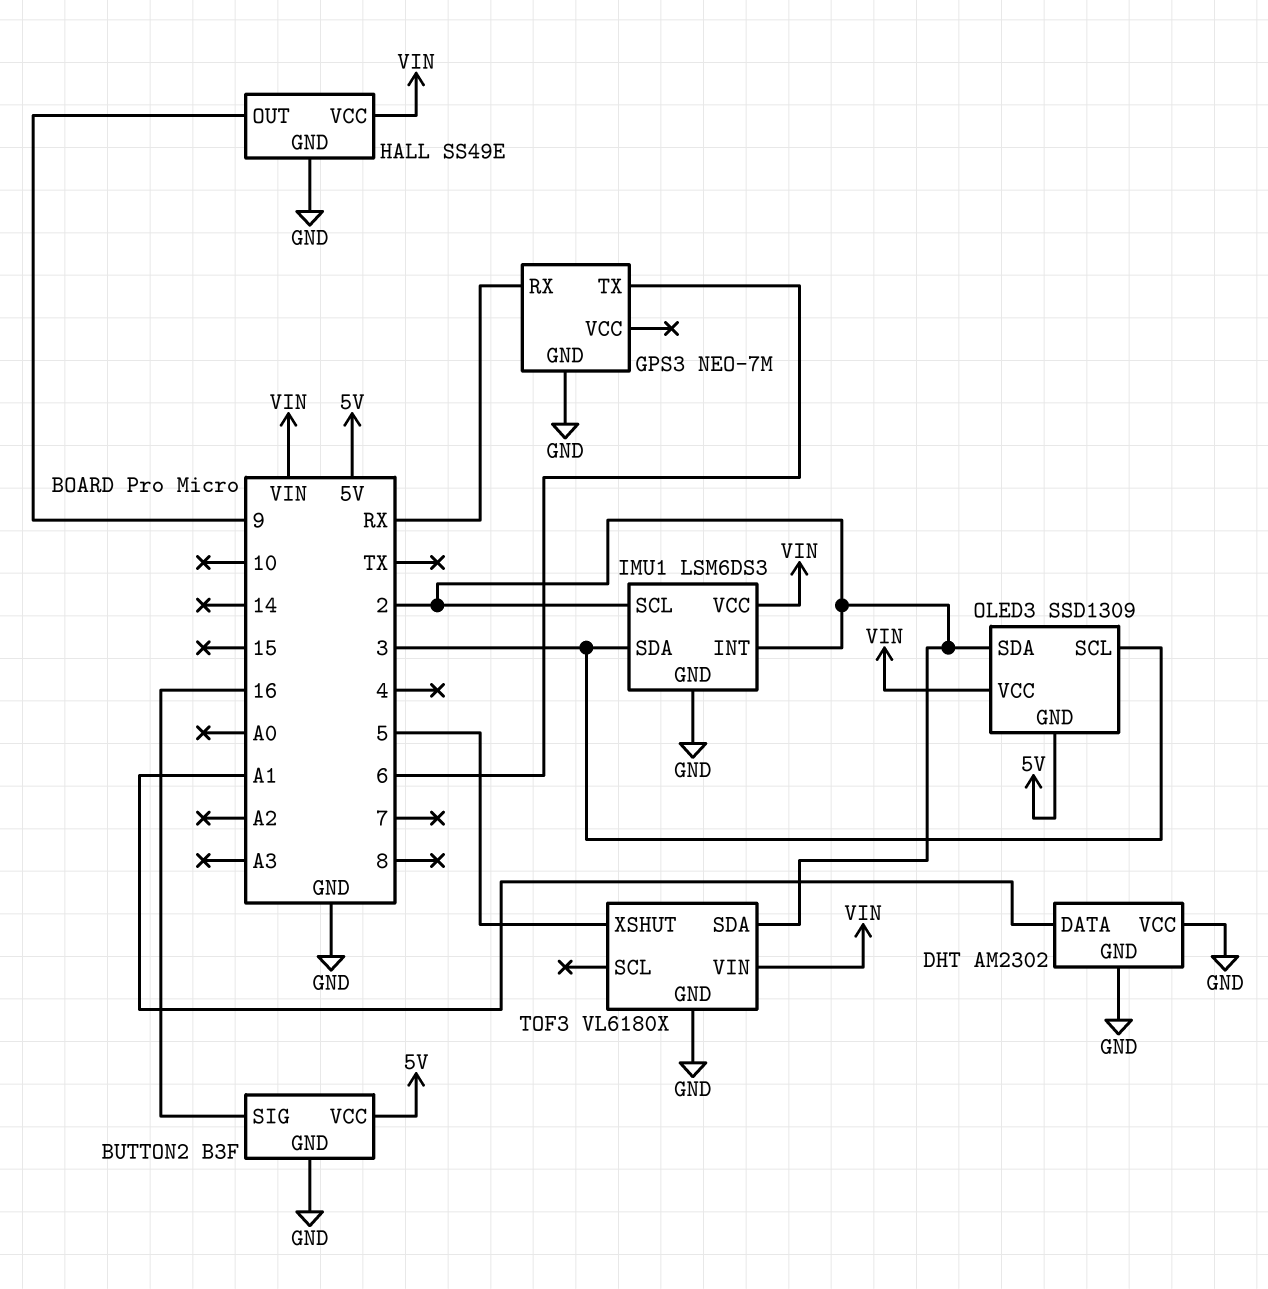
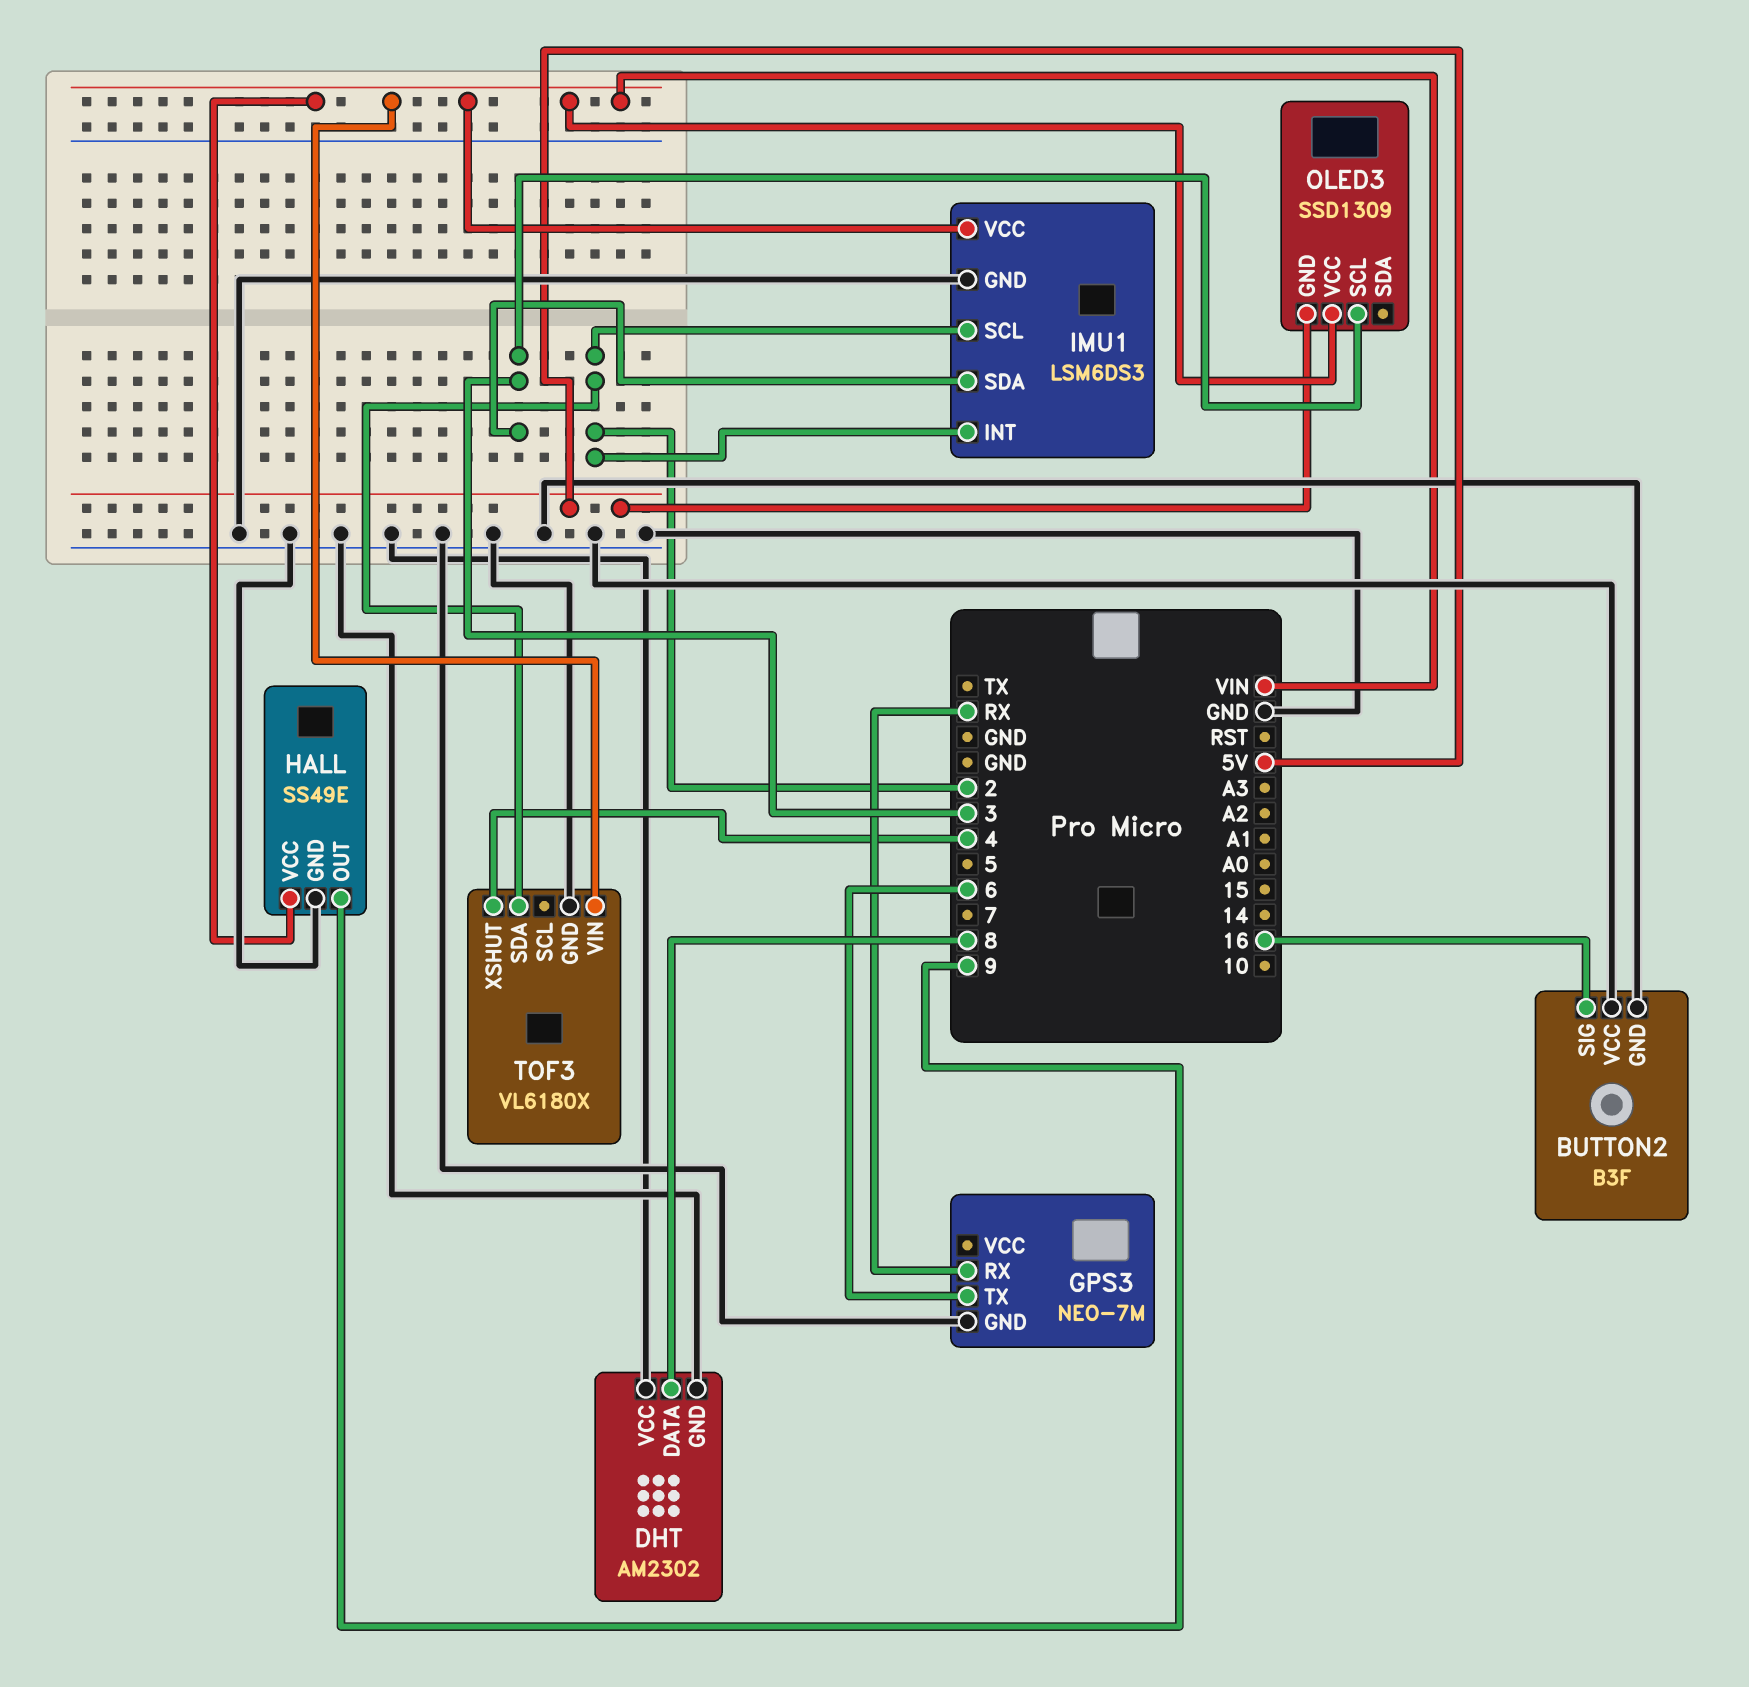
BUTTON2 pin VCC: 5V -> GND
DHT pin DATA: A1 -> 8
OLED3 pin SDA: 2 -> none
TOF3 pin XSHUT: 5 -> 4

